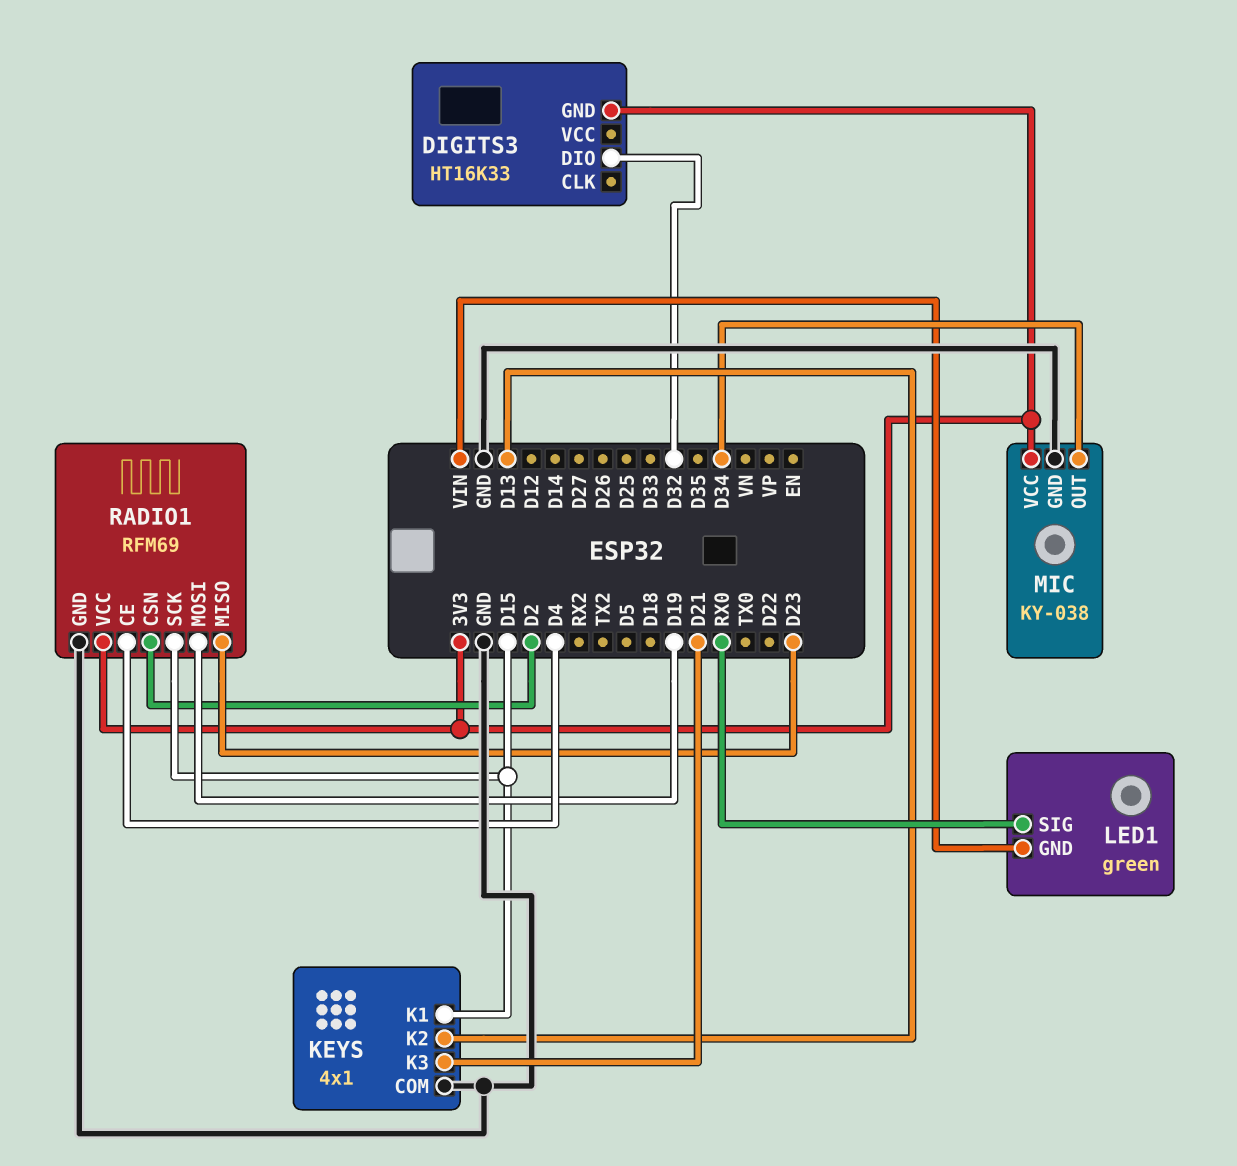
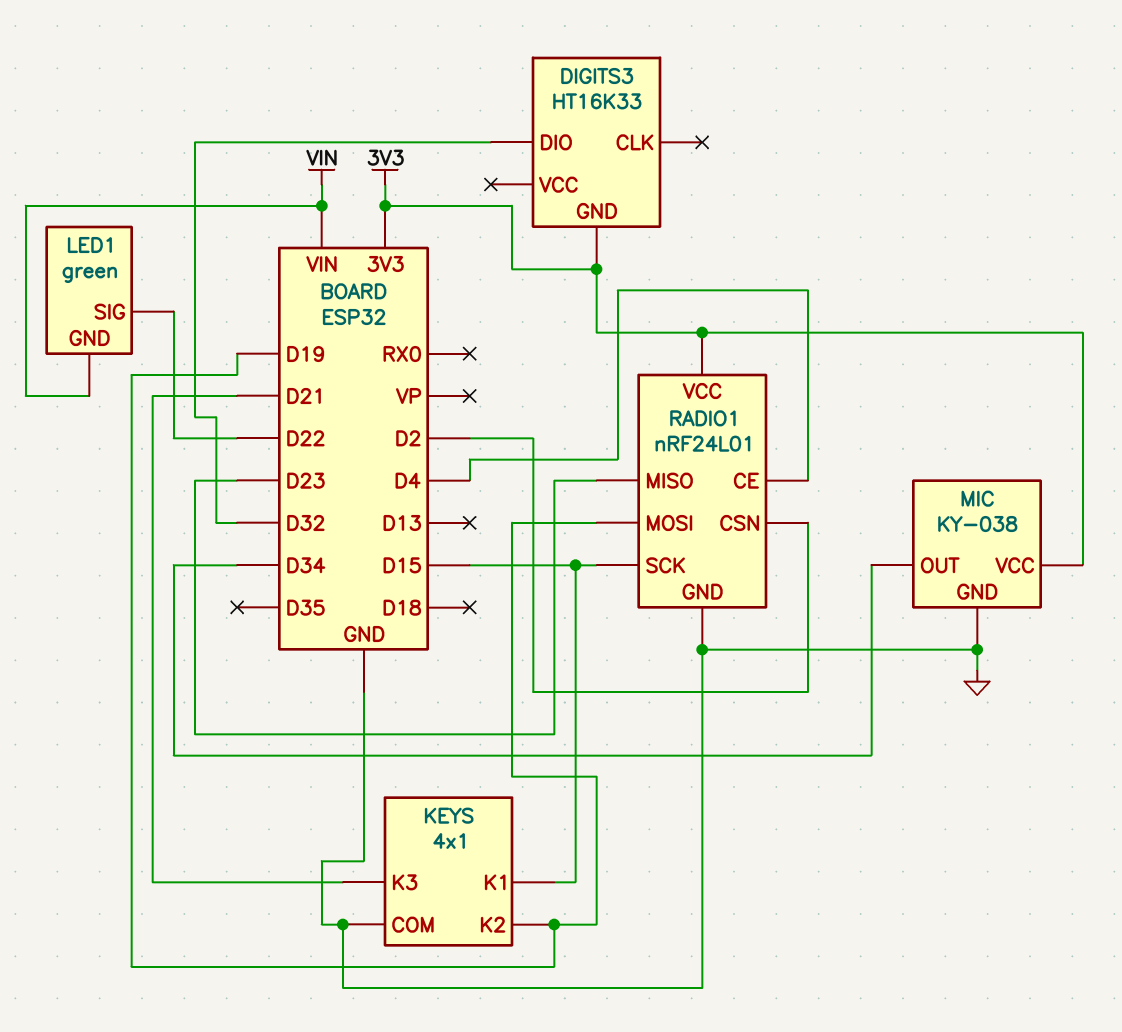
KEYS pin K2: D13 -> D19
LED1 pin SIG: RX0 -> D22
RADIO1: RFM69 -> nRF24L01

